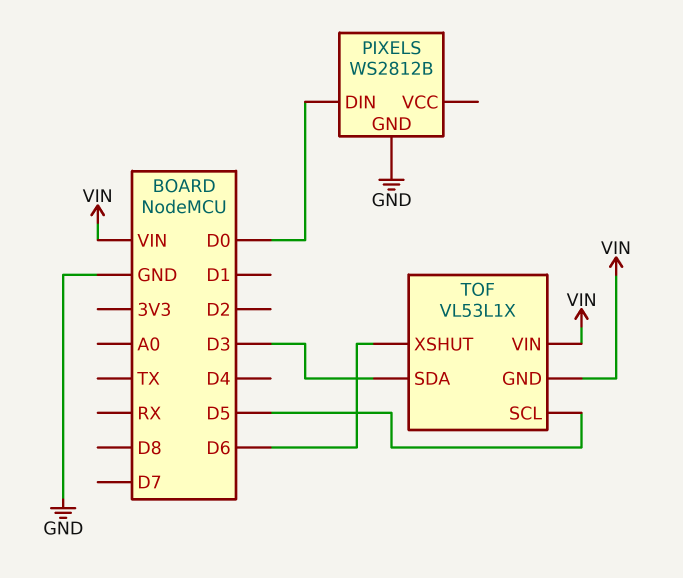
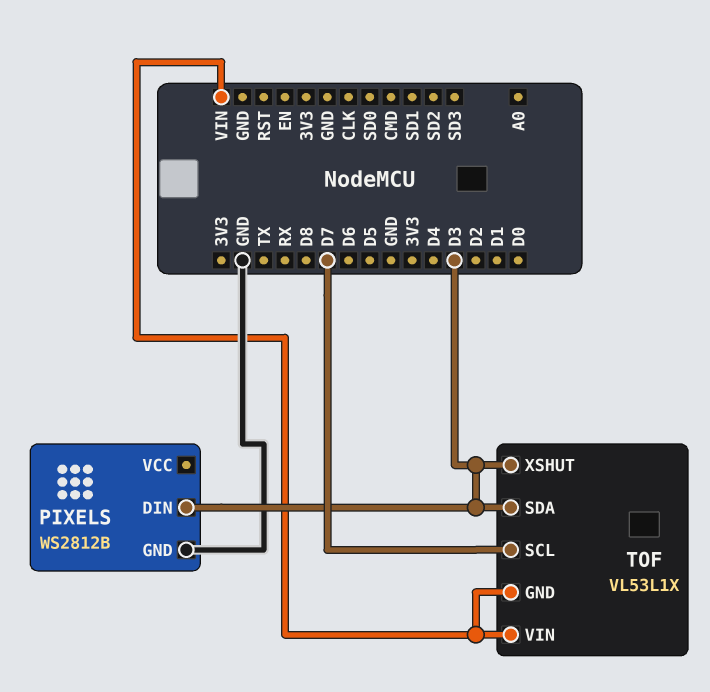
PIXELS pin DIN: D0 -> D3
TOF pin SCL: D5 -> D7
TOF pin XSHUT: D6 -> D3

